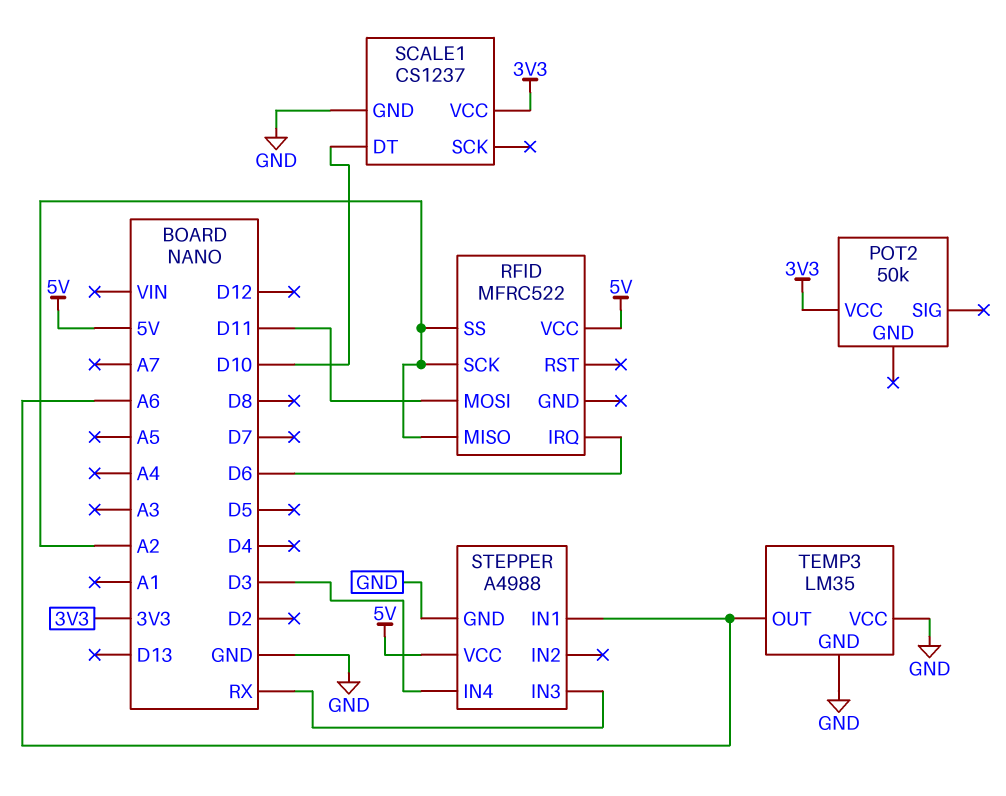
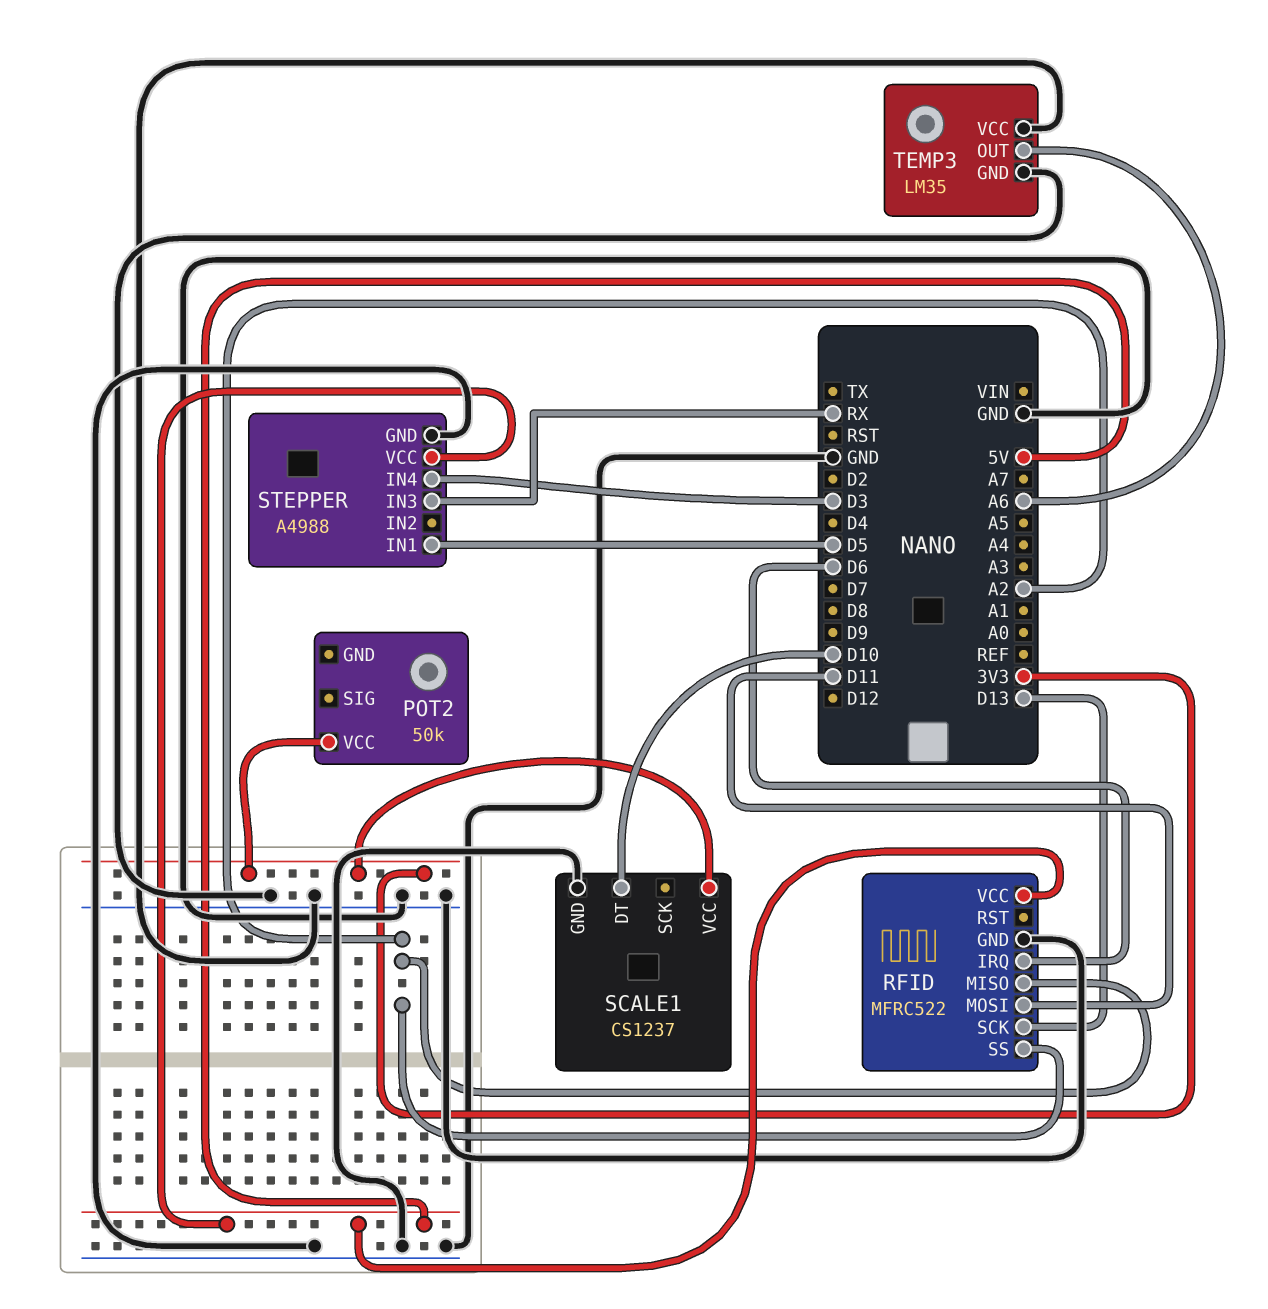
RFID pin GND: none -> GND
RFID pin SCK: A2 -> D13
STEPPER pin IN1: A6 -> D5

